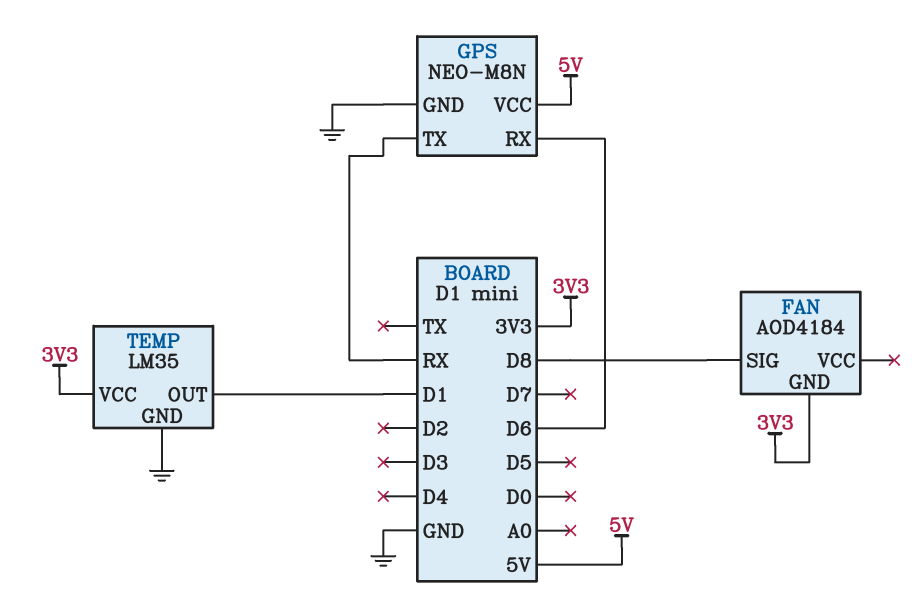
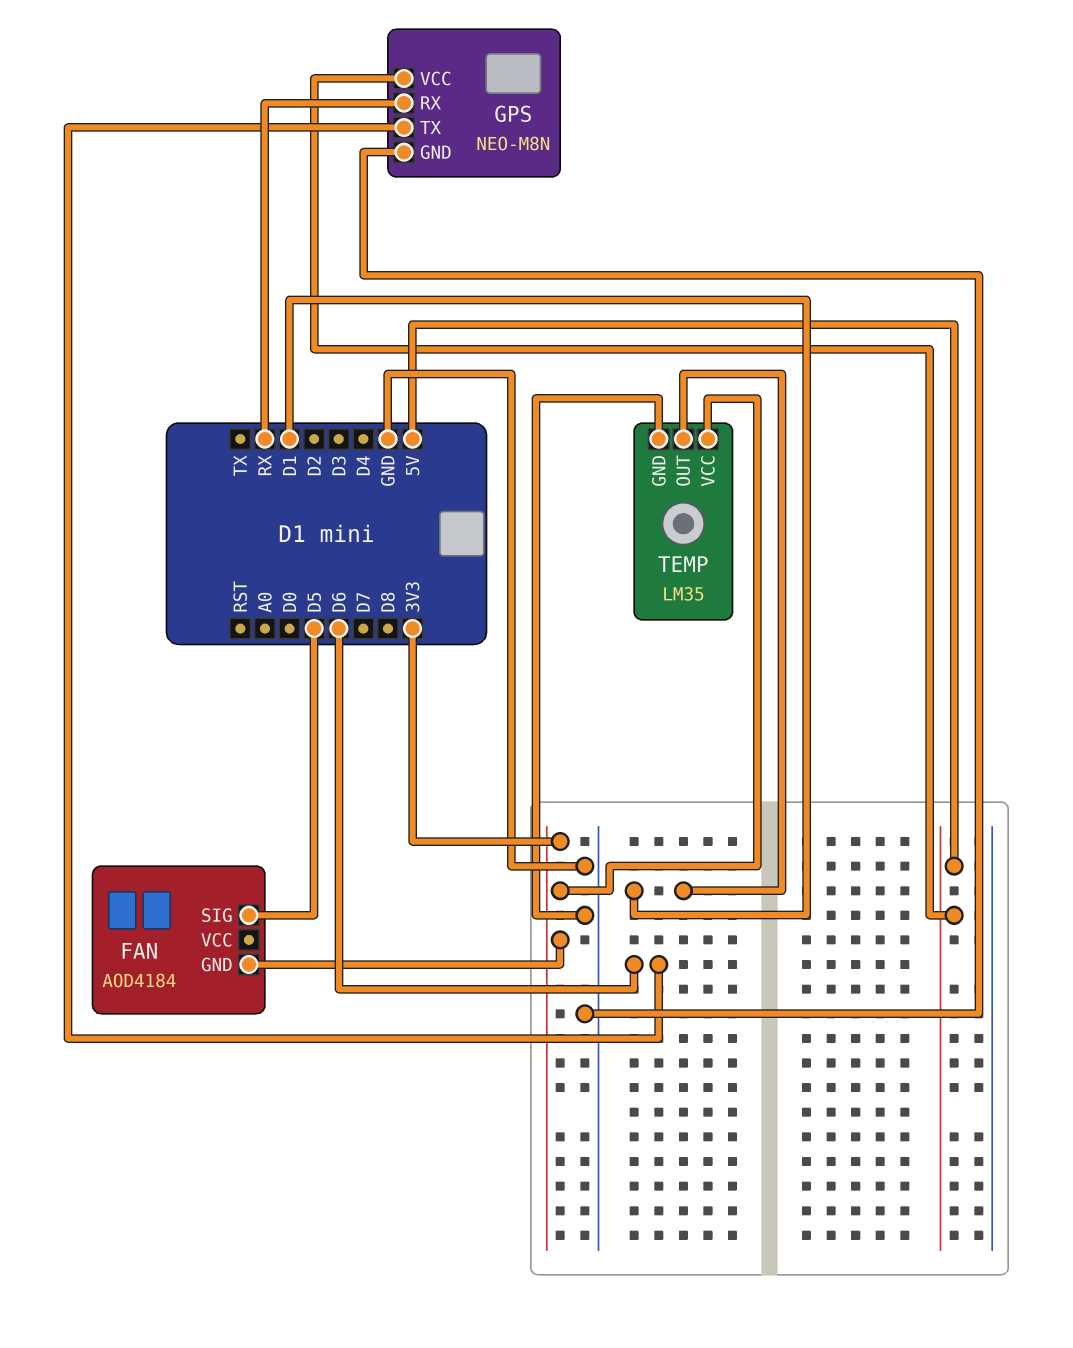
FAN pin SIG: D8 -> D5
GPS pin RX: D6 -> RX
GPS pin TX: RX -> D6

